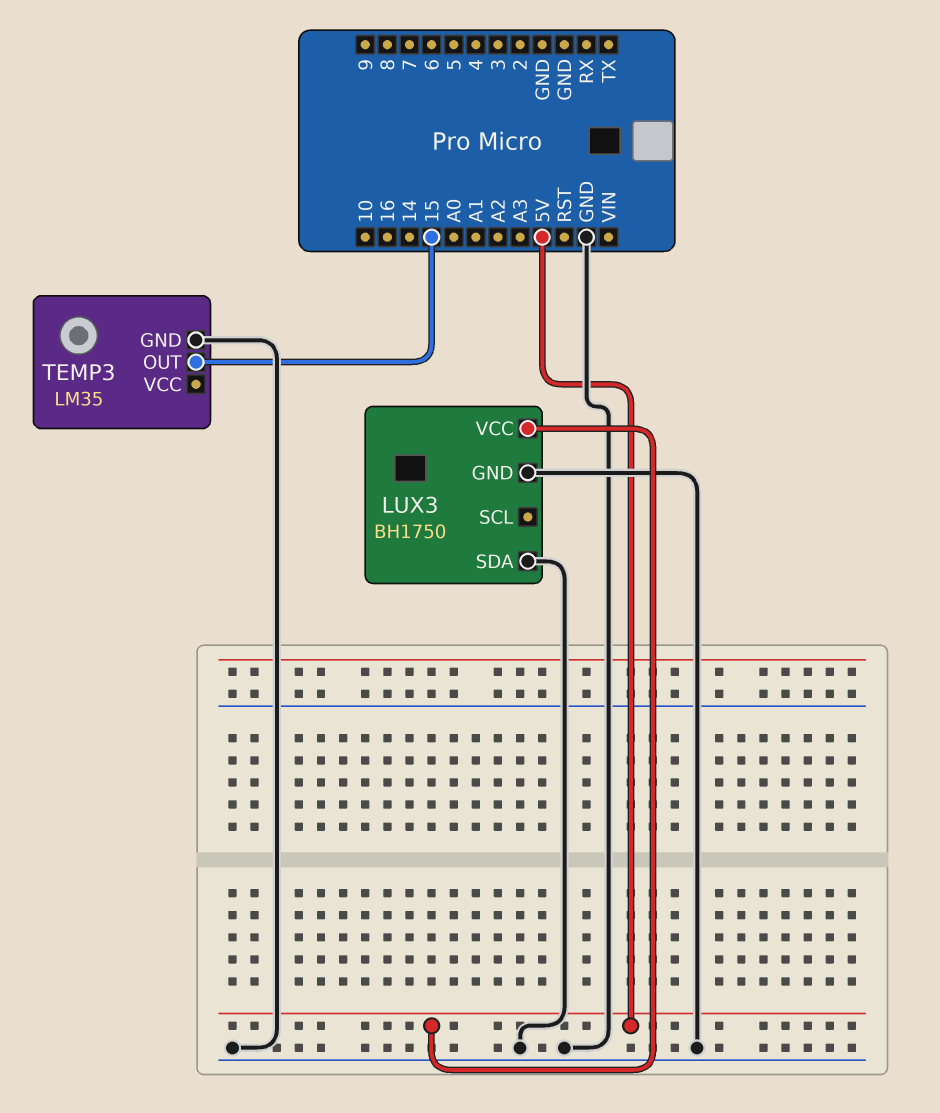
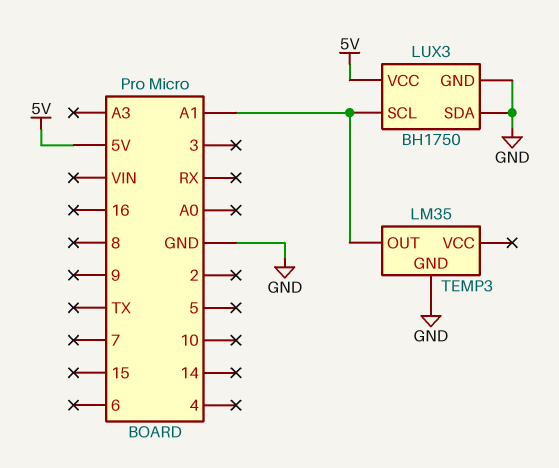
LUX3 pin SCL: none -> A1
TEMP3 pin OUT: 15 -> A1

